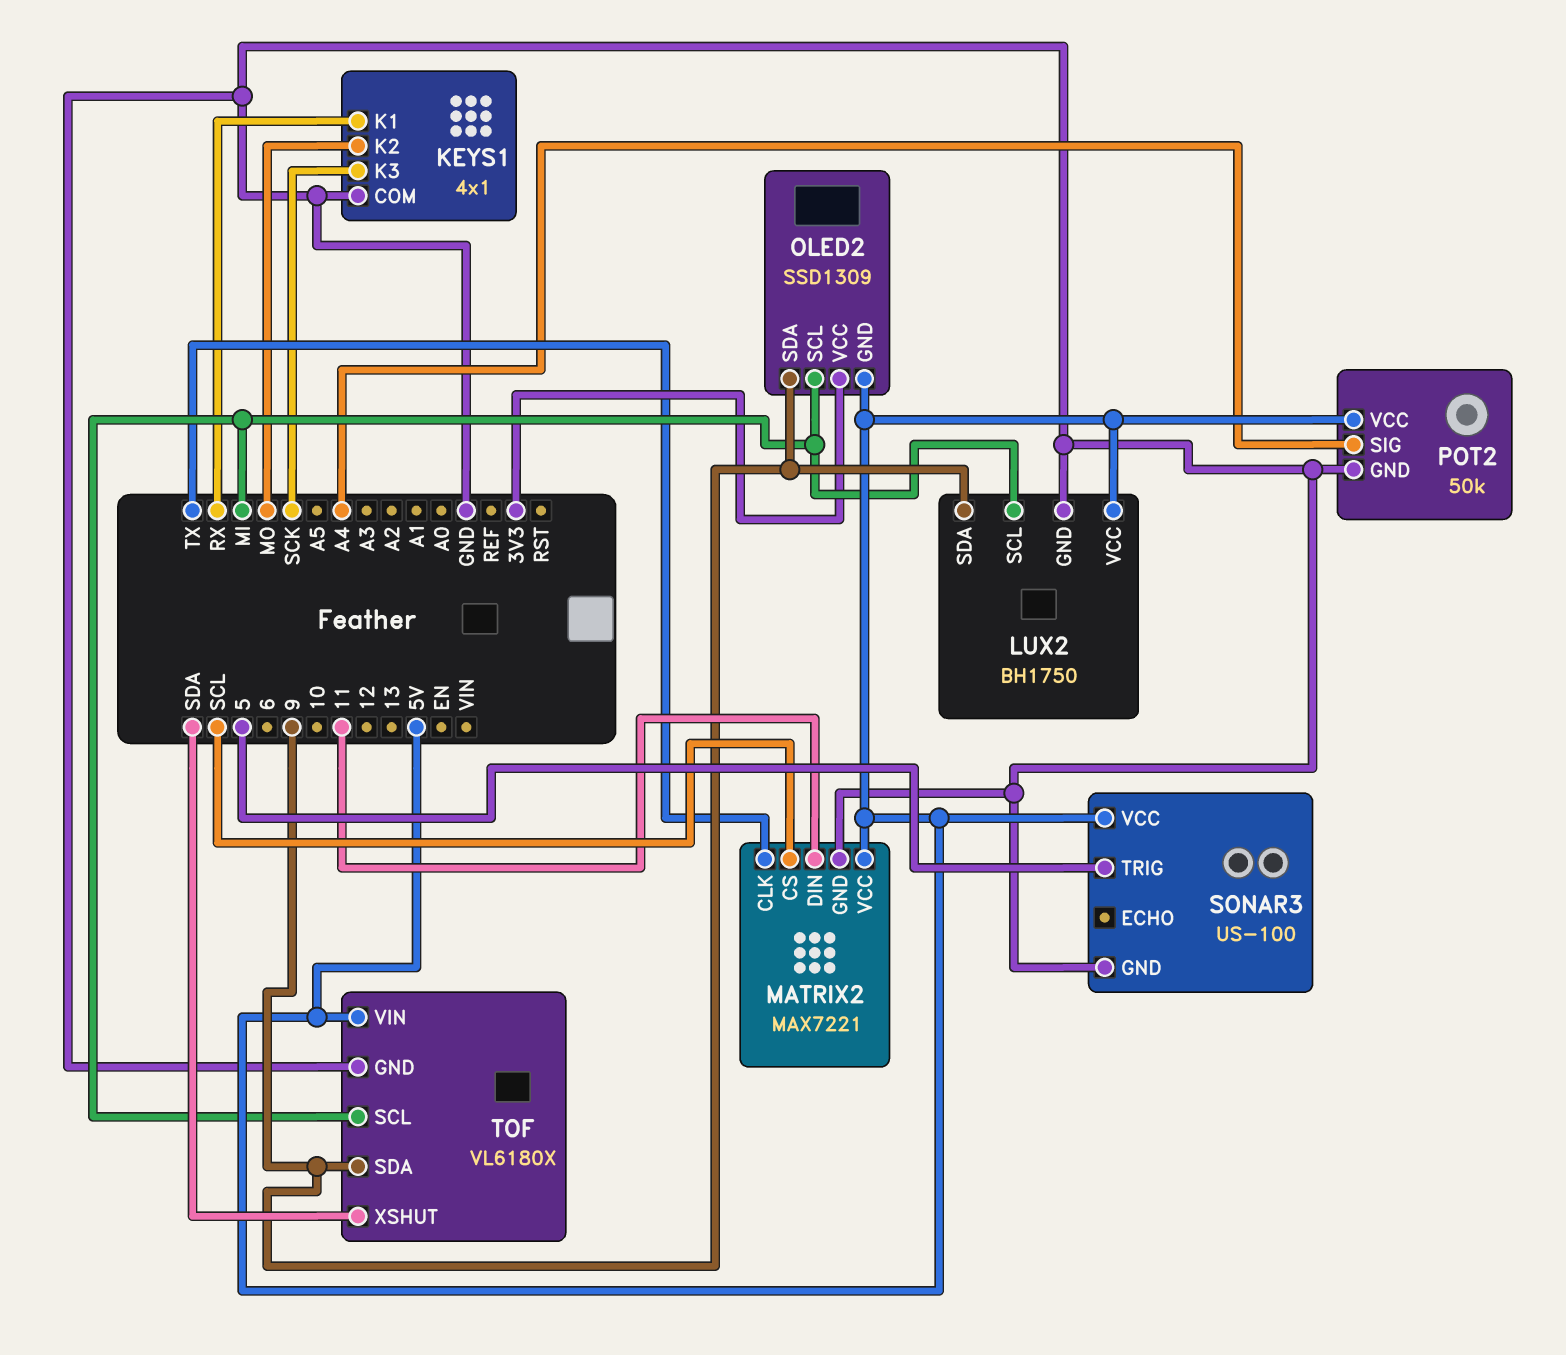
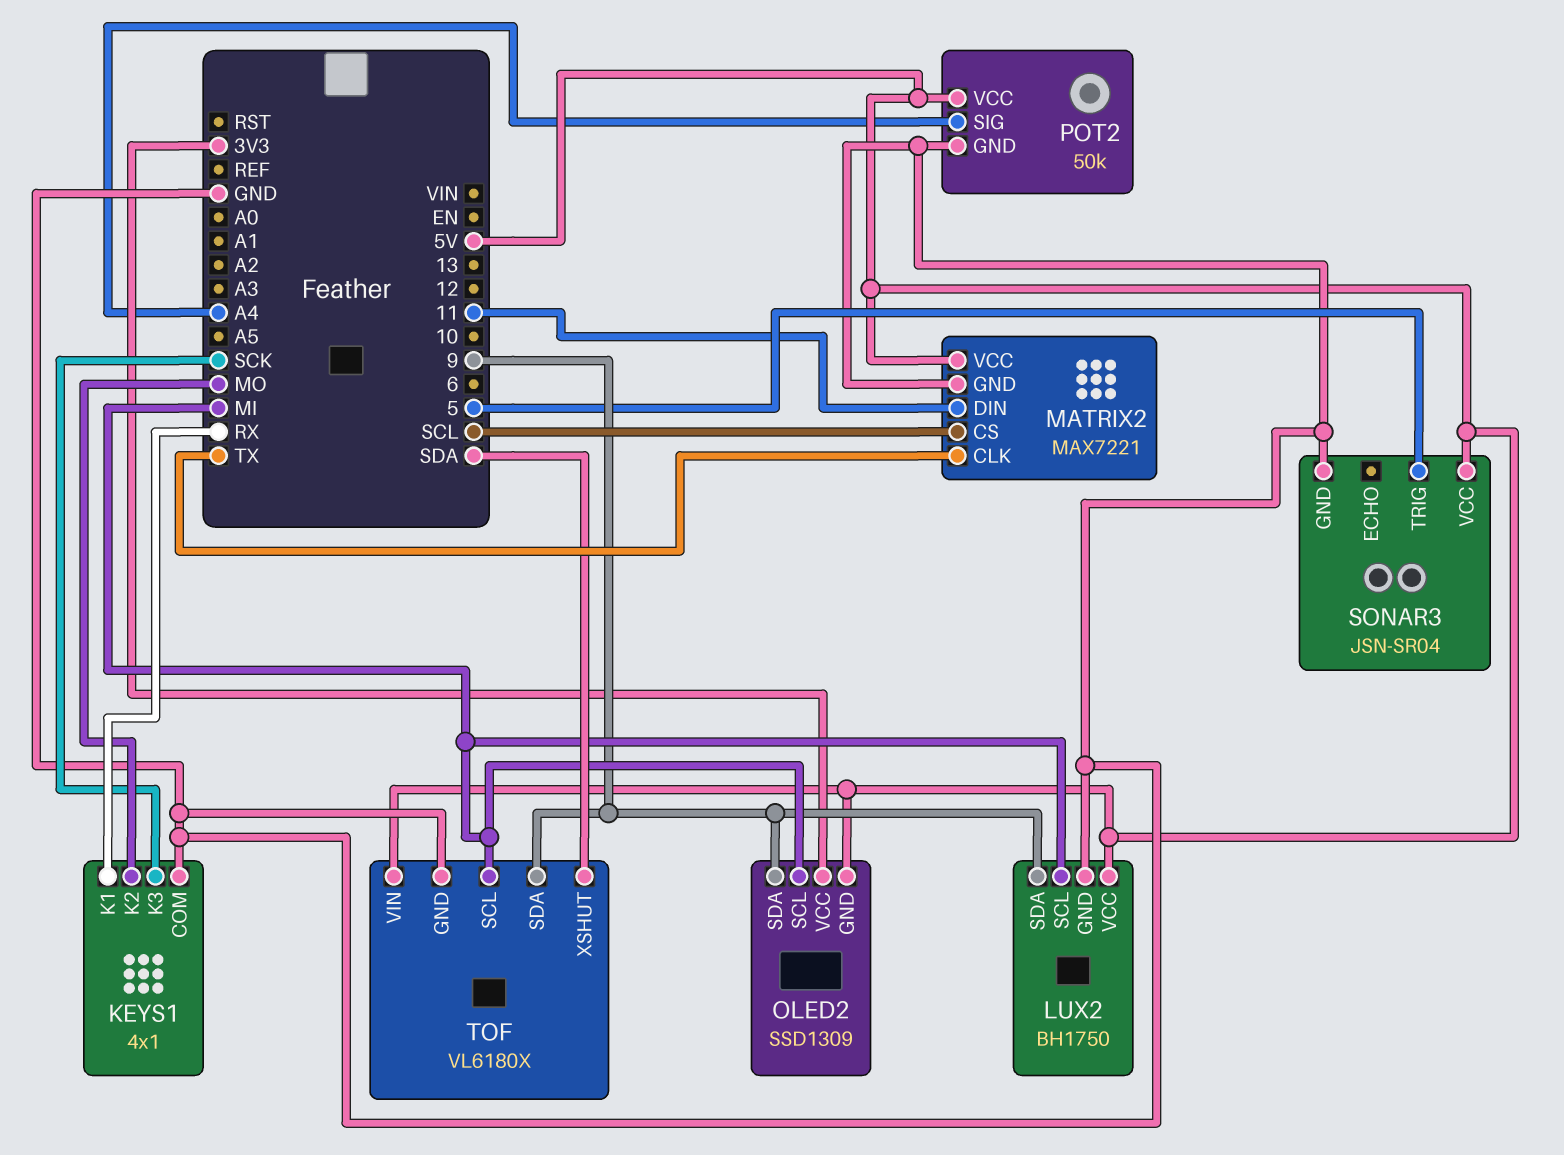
SONAR3: US-100 -> JSN-SR04

